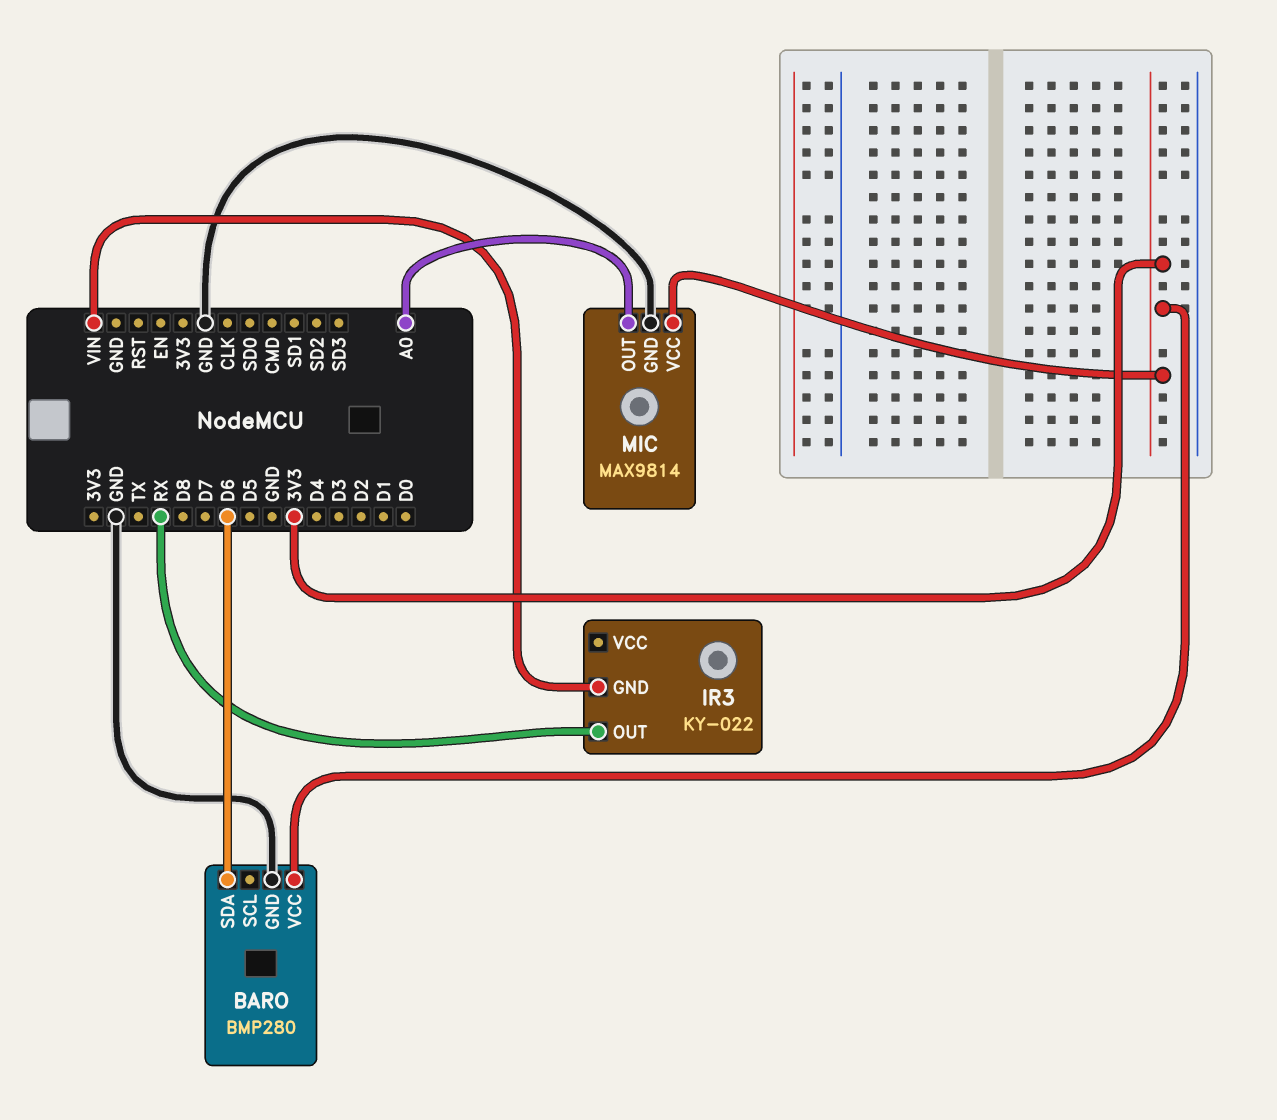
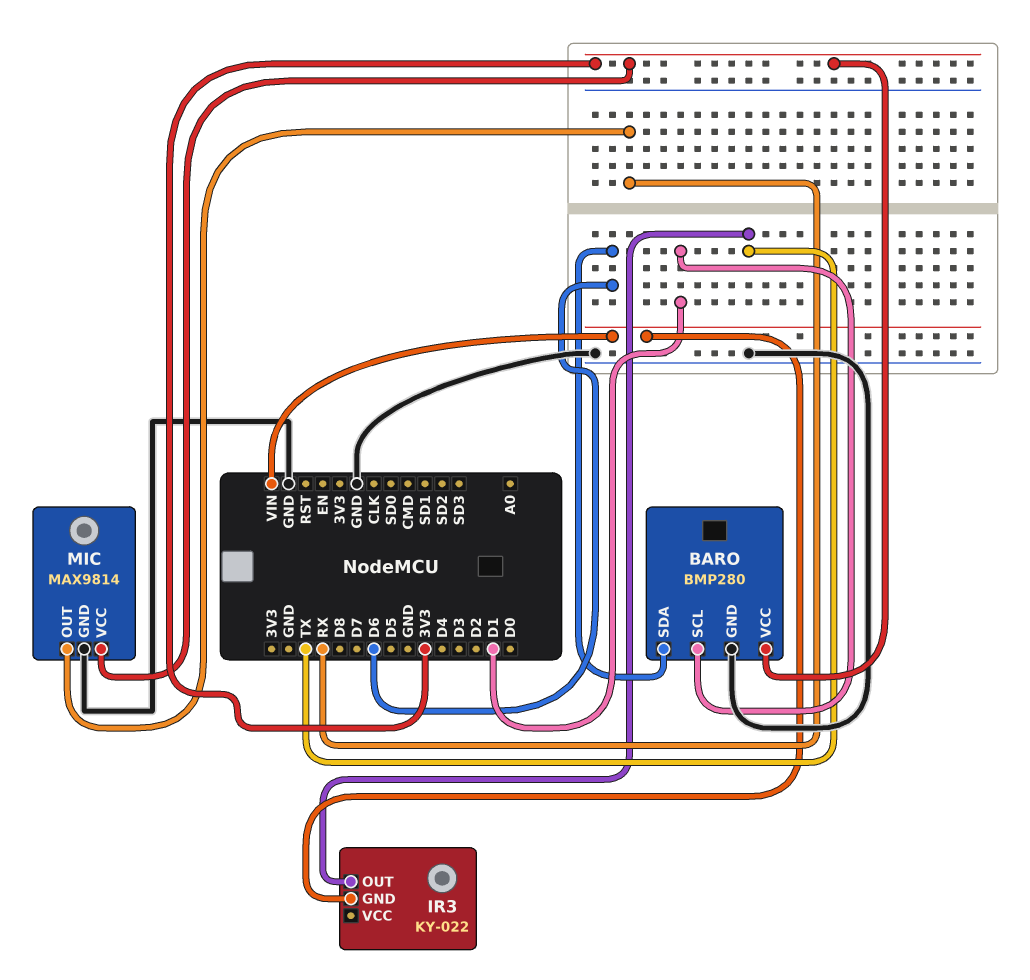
BARO pin SCL: none -> D1
IR3 pin OUT: RX -> TX
MIC pin OUT: A0 -> RX

